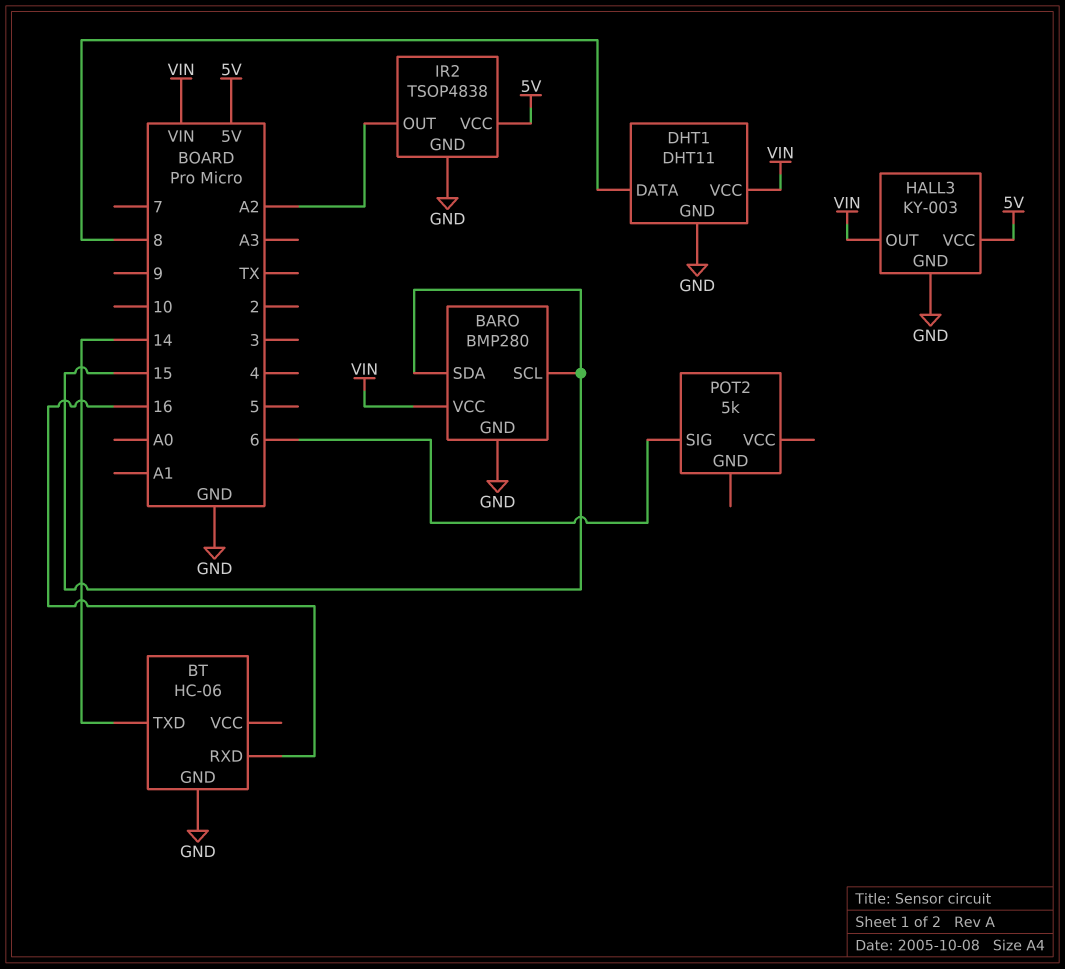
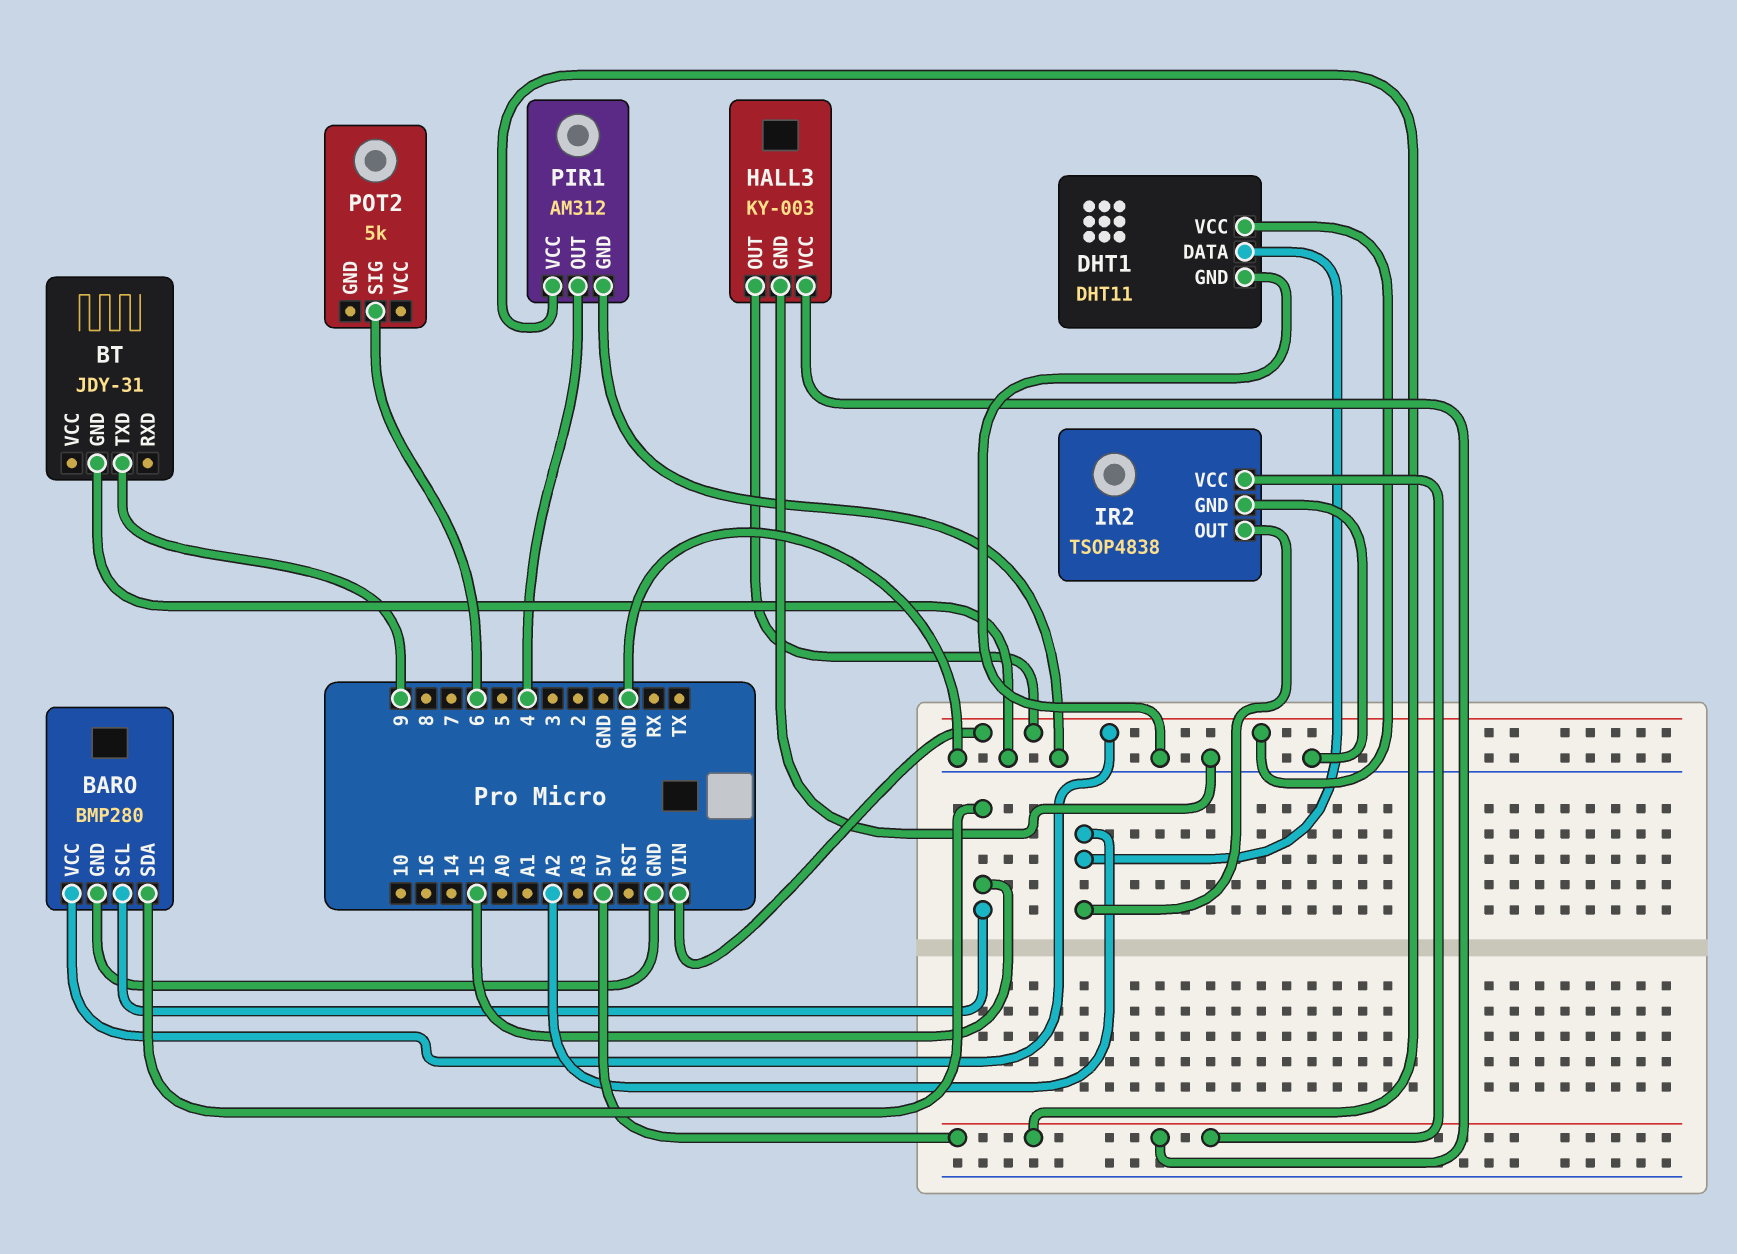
BT: HC-06 -> JDY-31
BT pin RXD: 16 -> none
BT pin TXD: 14 -> 9
DHT1 pin DATA: 8 -> A2
PIR1: none -> AM312
PIR1 pin GND: none -> GND
PIR1 pin OUT: none -> 4
PIR1 pin VCC: none -> 5V

